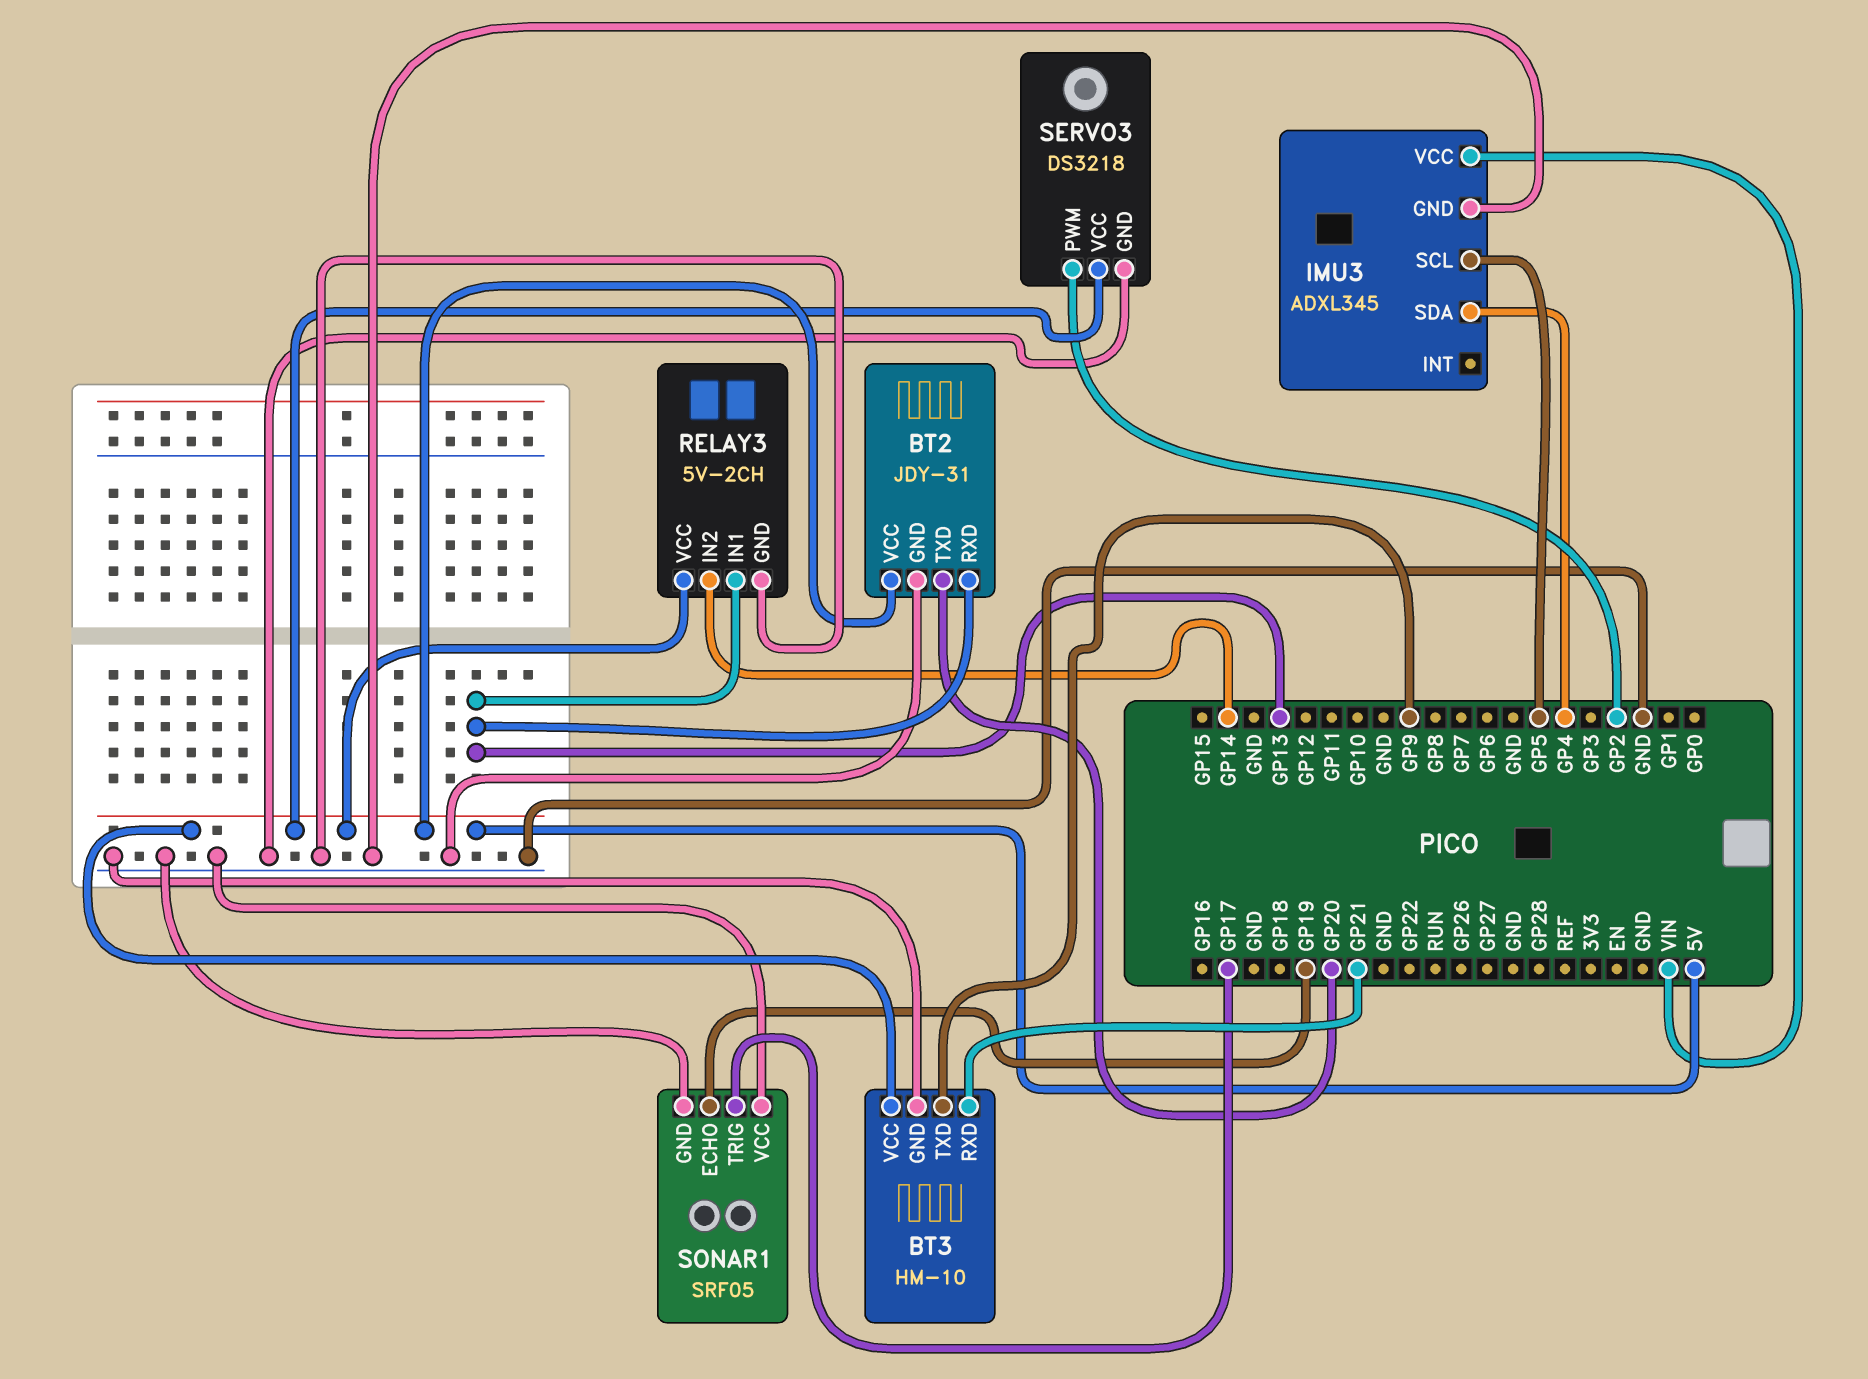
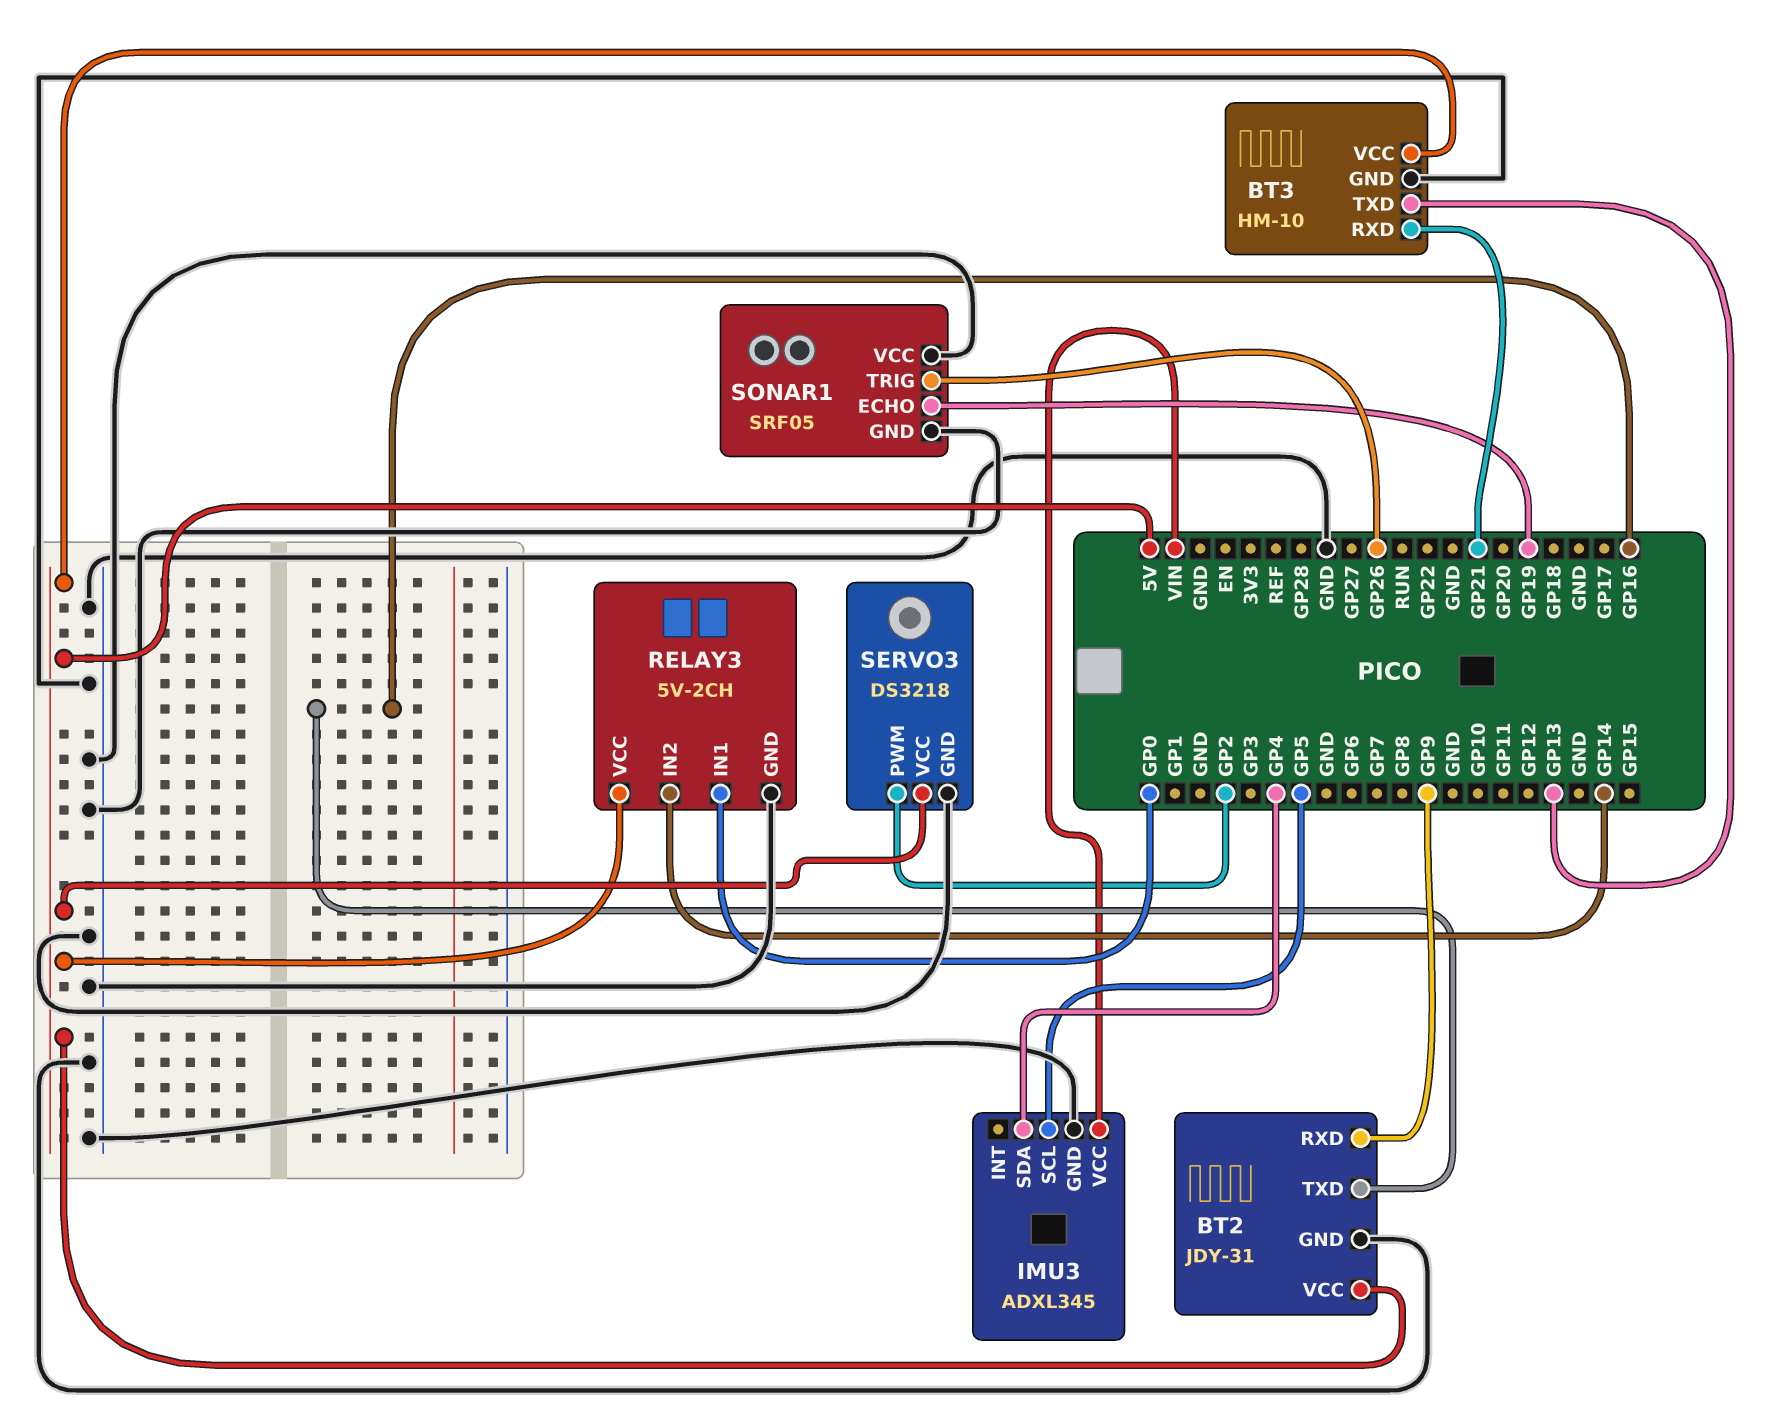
BT2 pin RXD: GP13 -> GP9
BT2 pin TXD: GP20 -> GP16
BT3 pin TXD: GP9 -> GP13
RELAY3 pin IN1: GP13 -> GP0
SONAR1 pin TRIG: GP17 -> GP26

